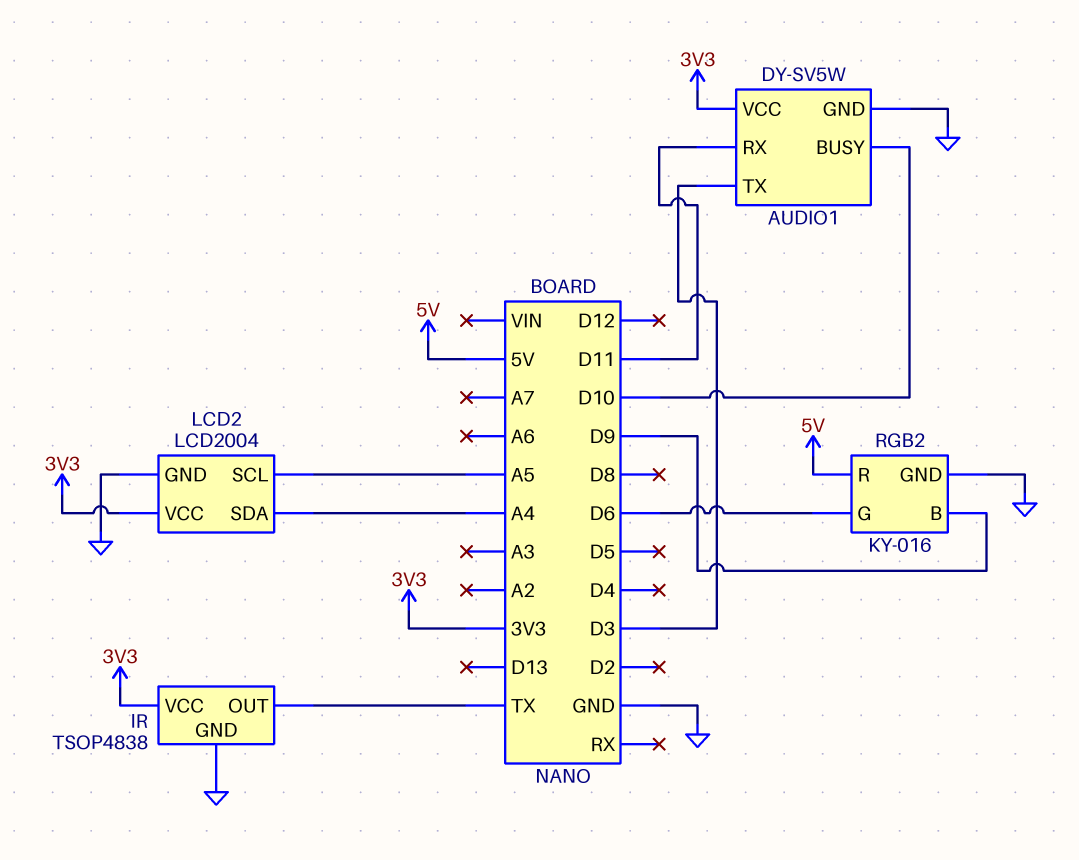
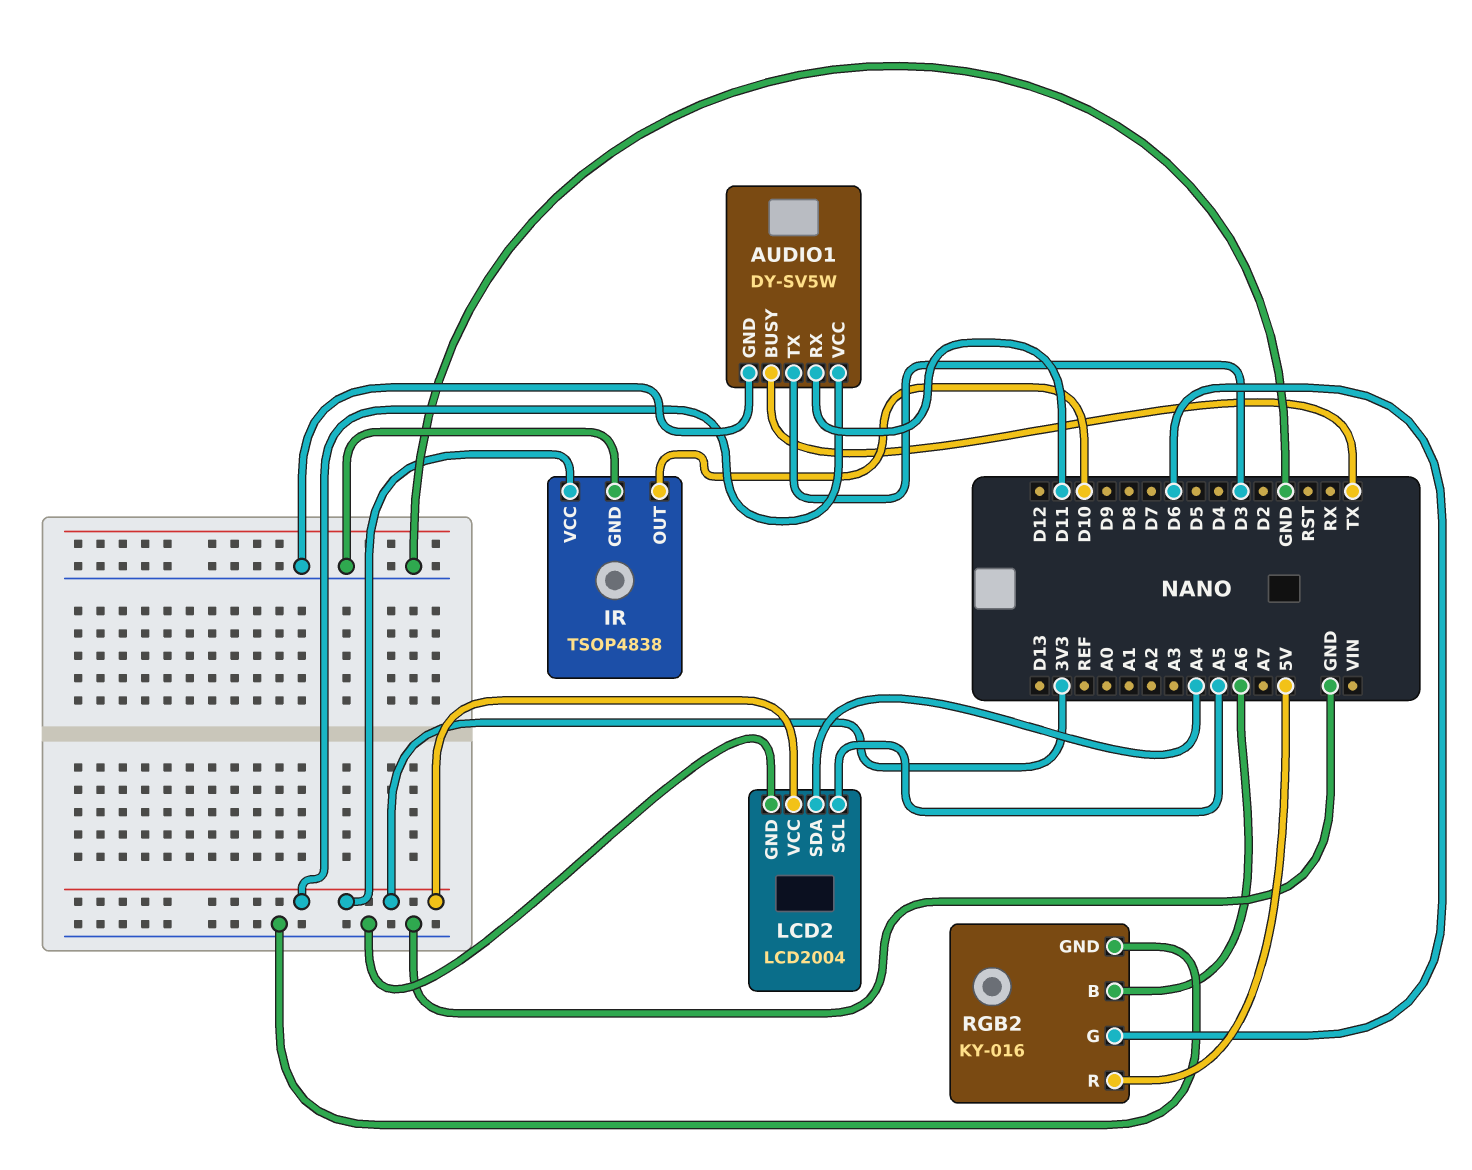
AUDIO1 pin BUSY: D10 -> TX
IR pin OUT: TX -> D10
RGB2 pin B: D9 -> A6

